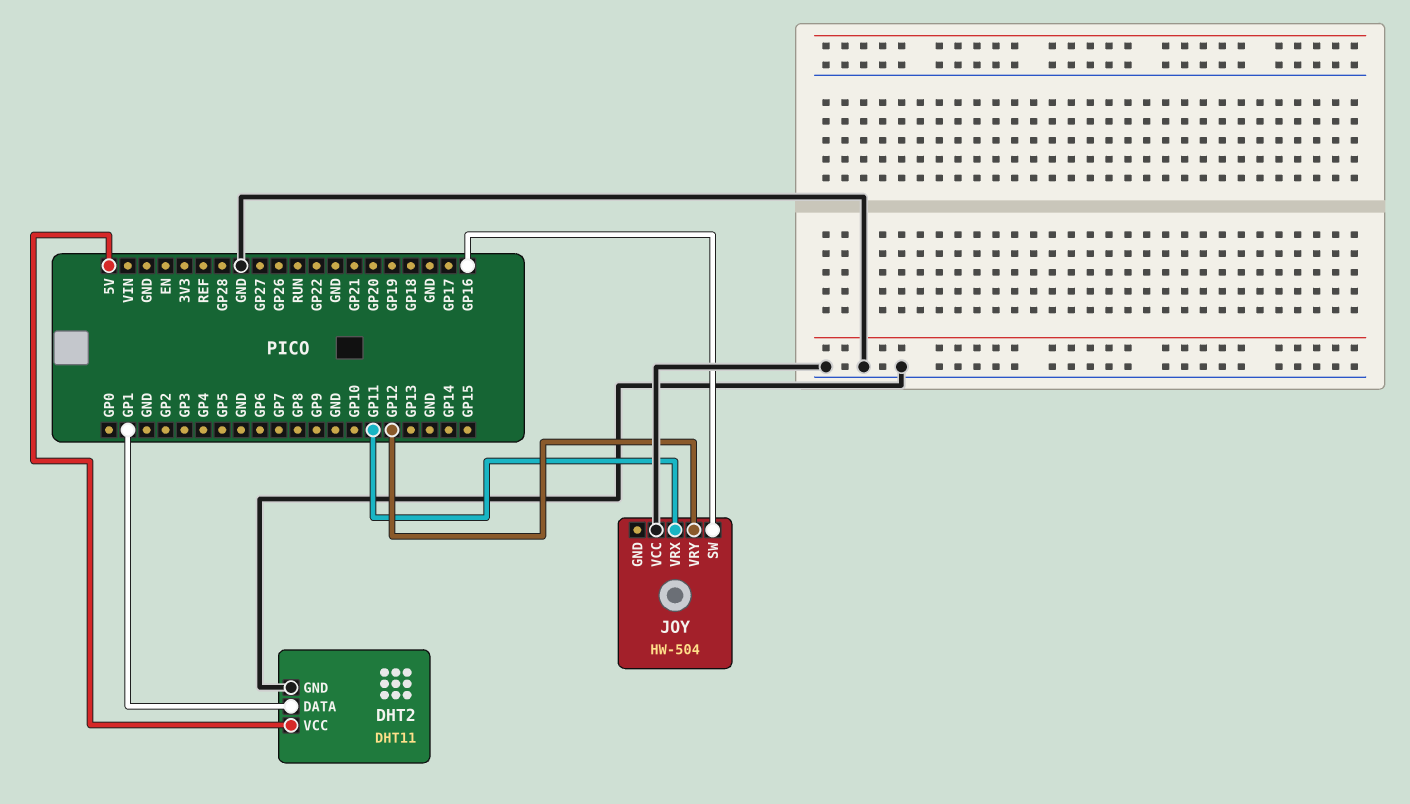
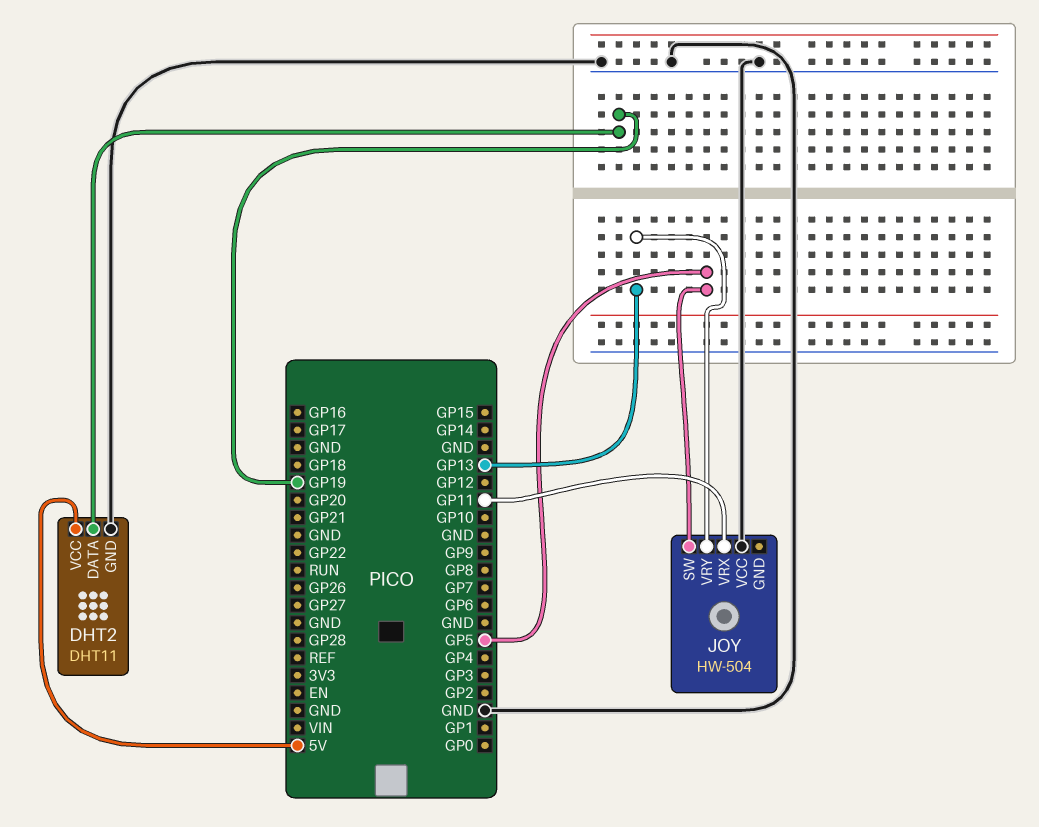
DHT2 pin DATA: GP1 -> GP19
JOY pin SW: GP16 -> GP5
JOY pin VRY: GP12 -> GP13

